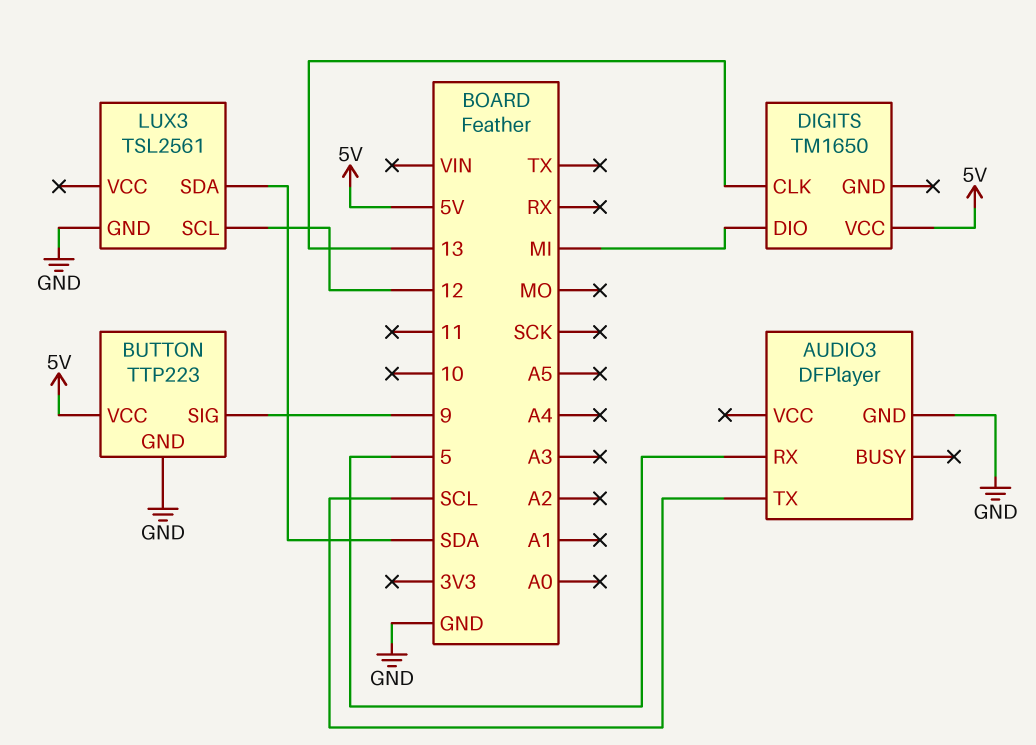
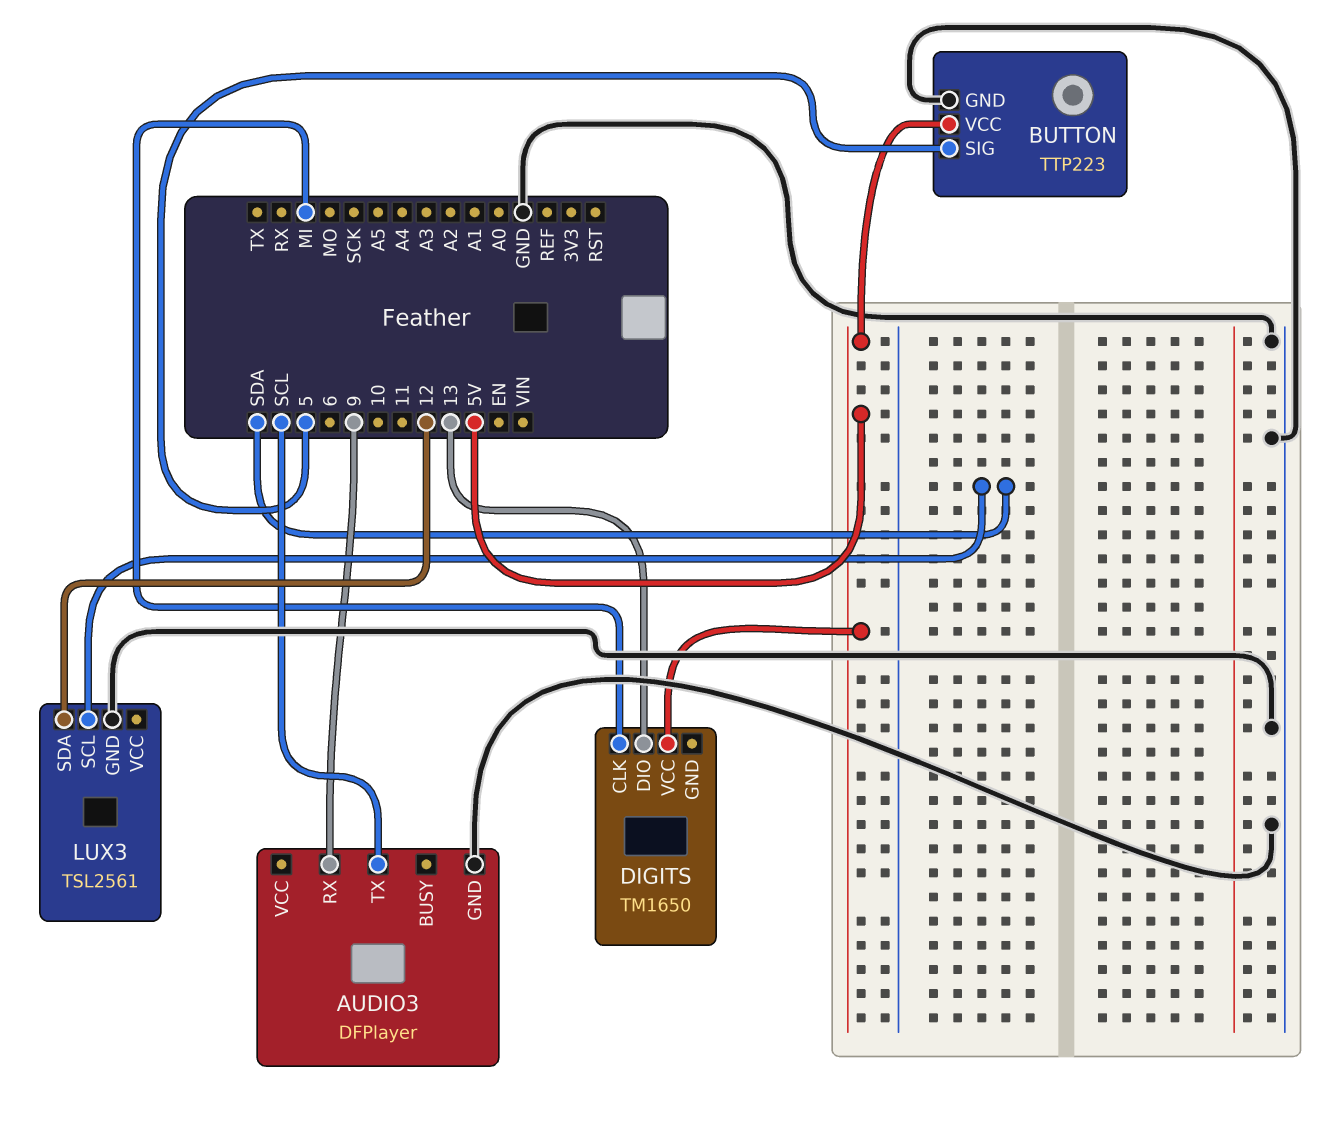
AUDIO3 pin RX: 5 -> 9
BUTTON pin SIG: 9 -> 5
DIGITS pin CLK: 13 -> MI
DIGITS pin DIO: MI -> 13
LUX3 pin SCL: 12 -> SDA
LUX3 pin SDA: SDA -> 12

